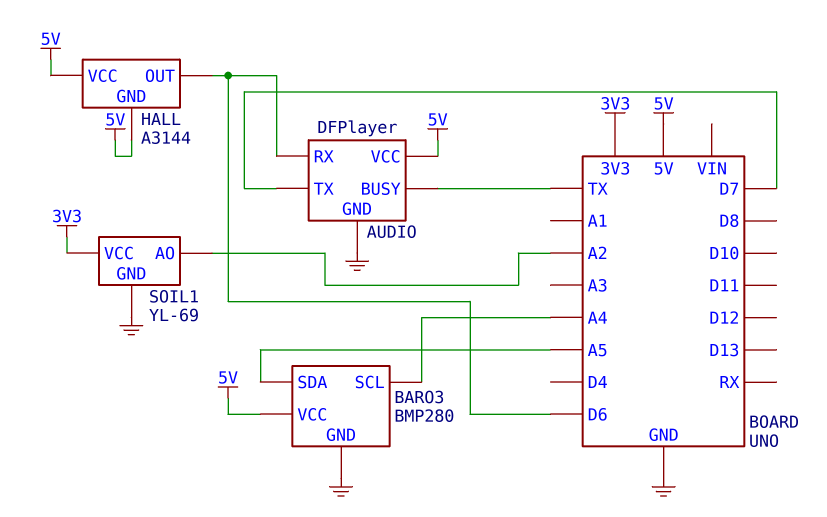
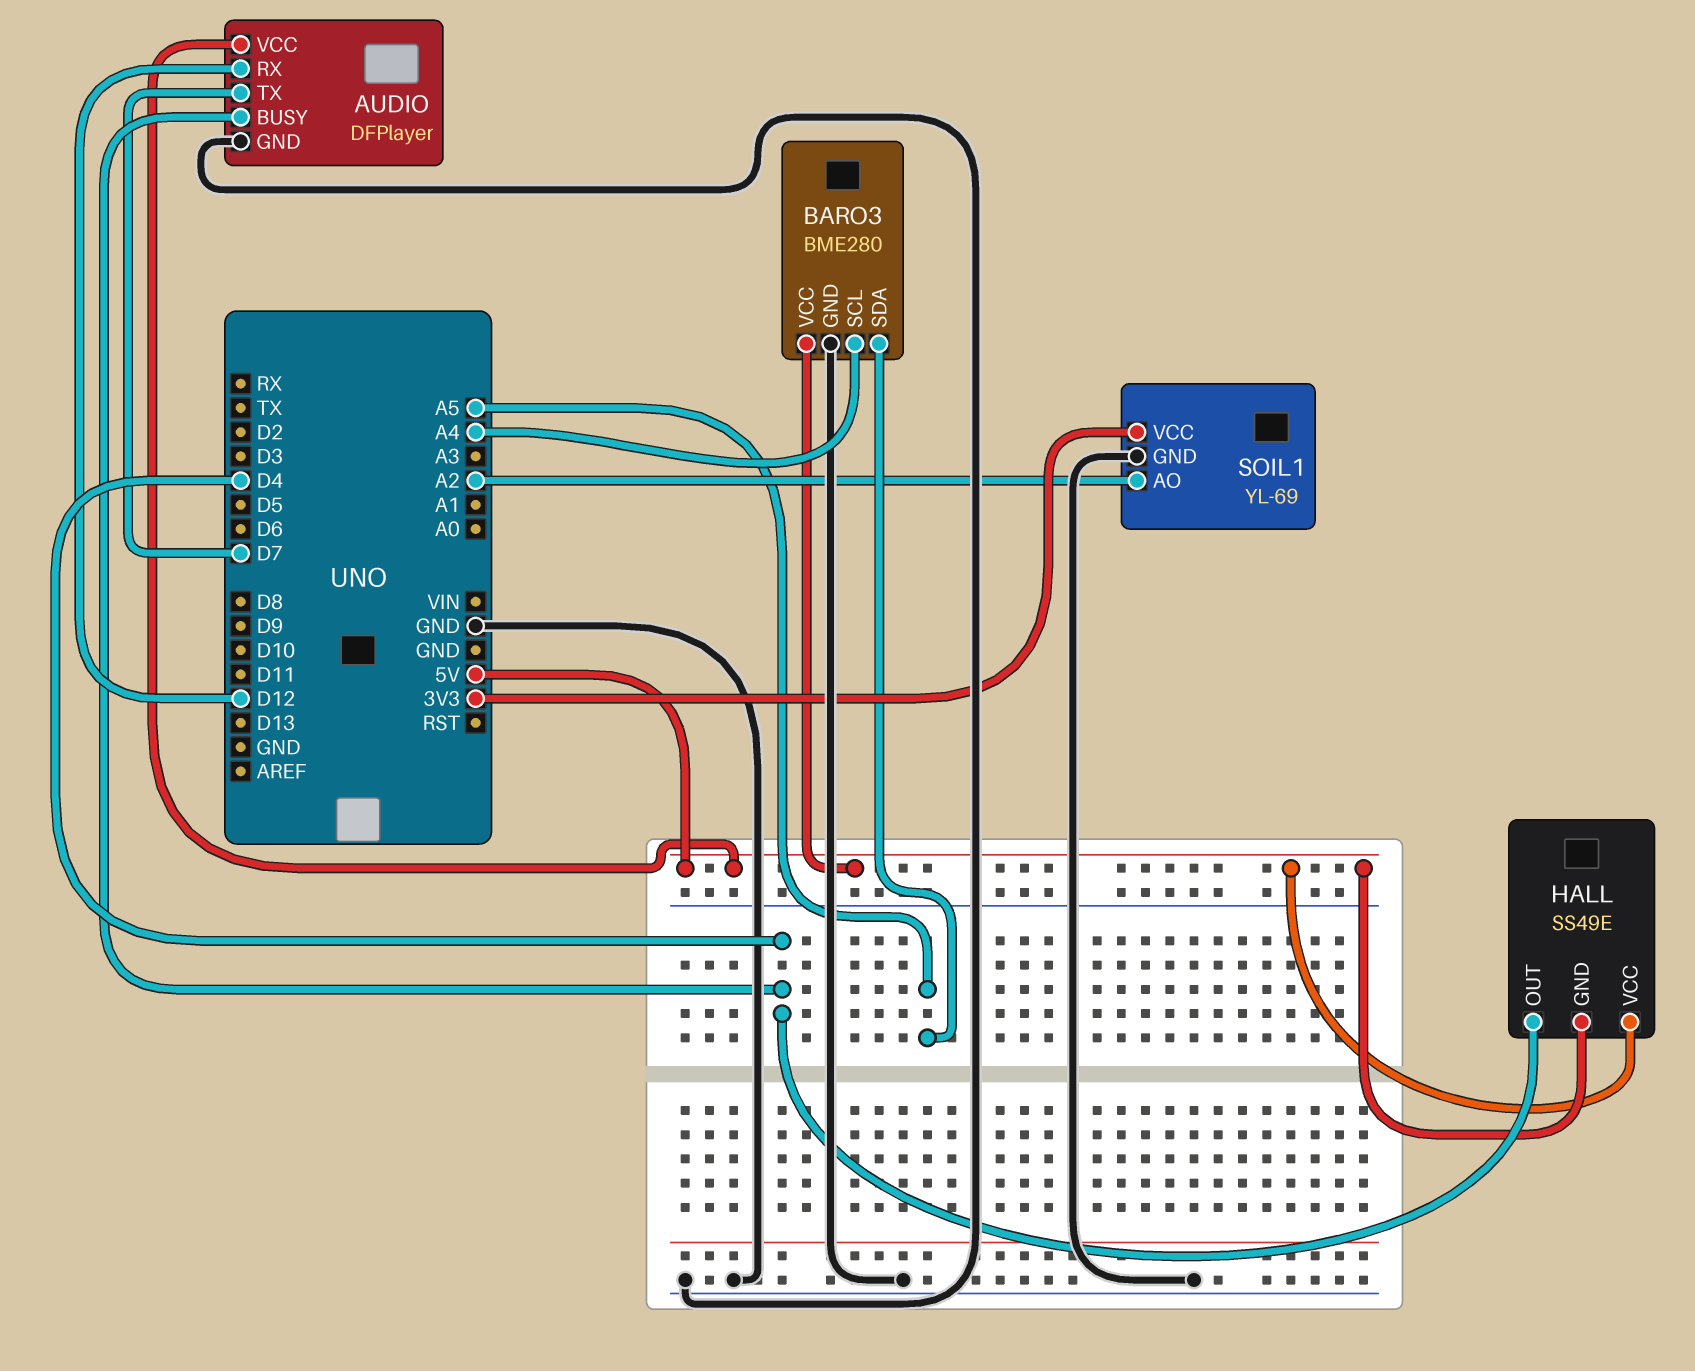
AUDIO pin BUSY: TX -> D4
AUDIO pin RX: D6 -> D12
BARO3: BMP280 -> BME280
HALL: A3144 -> SS49E
HALL pin OUT: D6 -> D4

